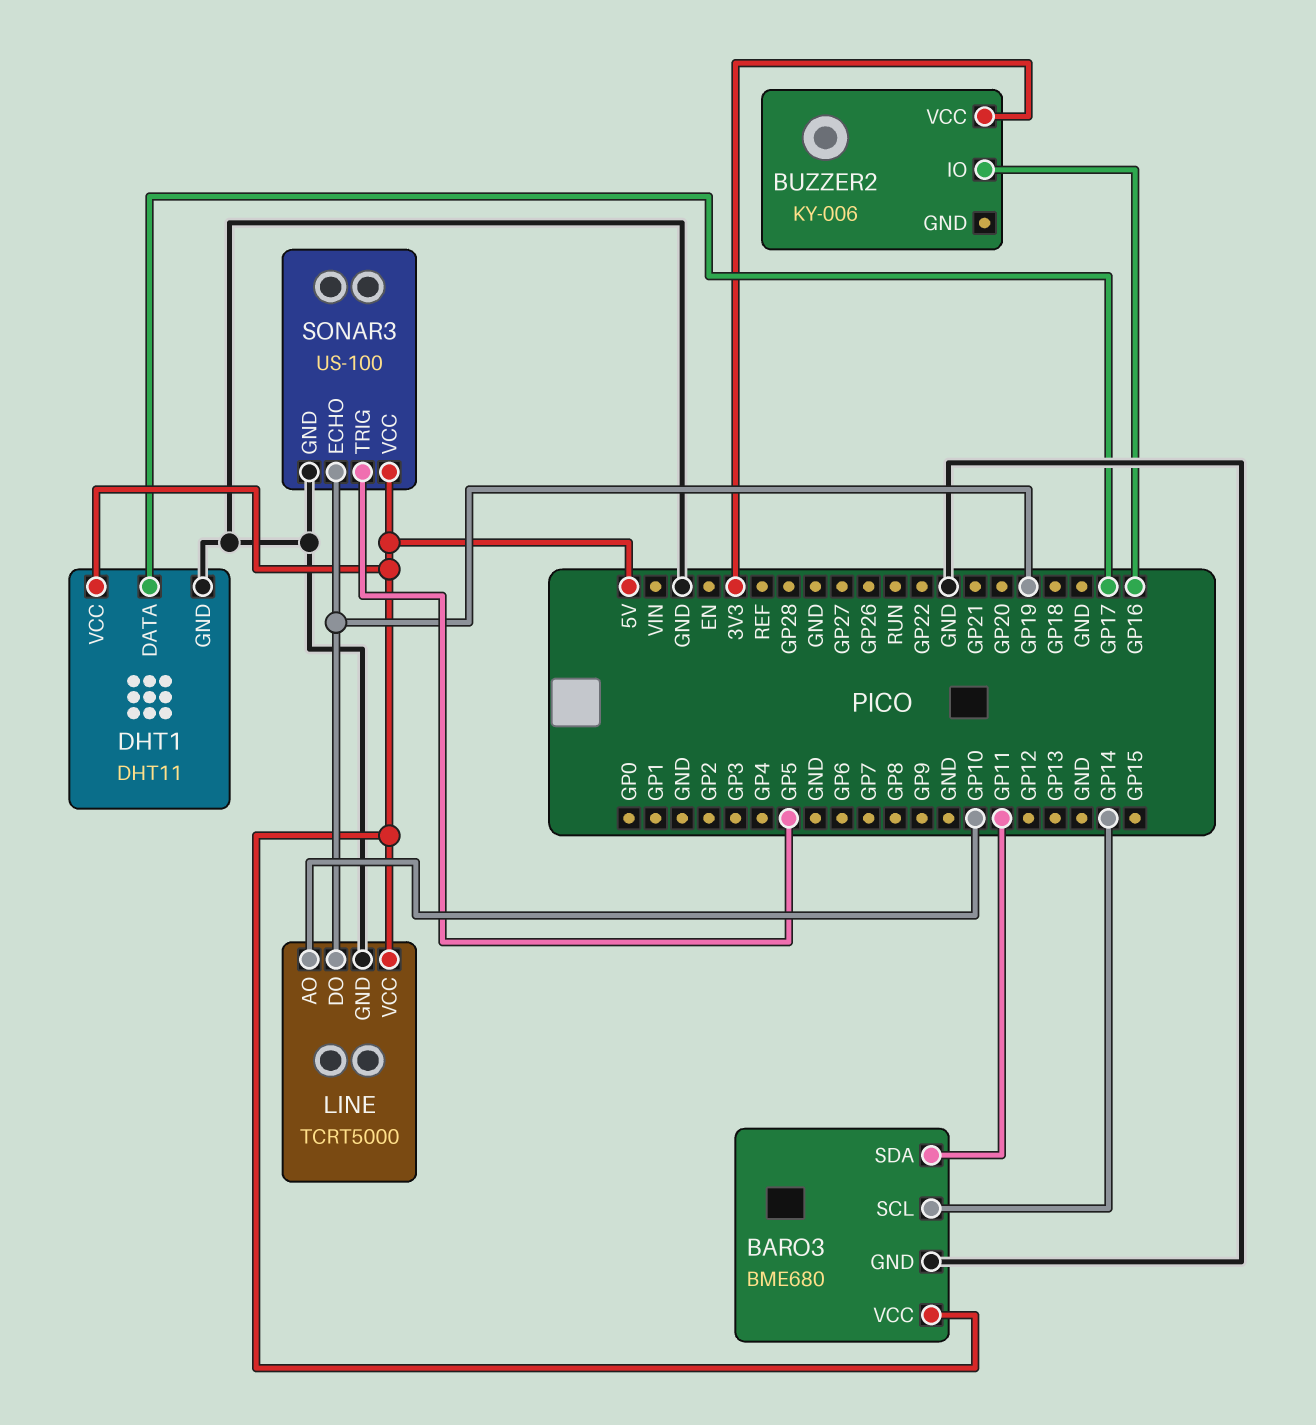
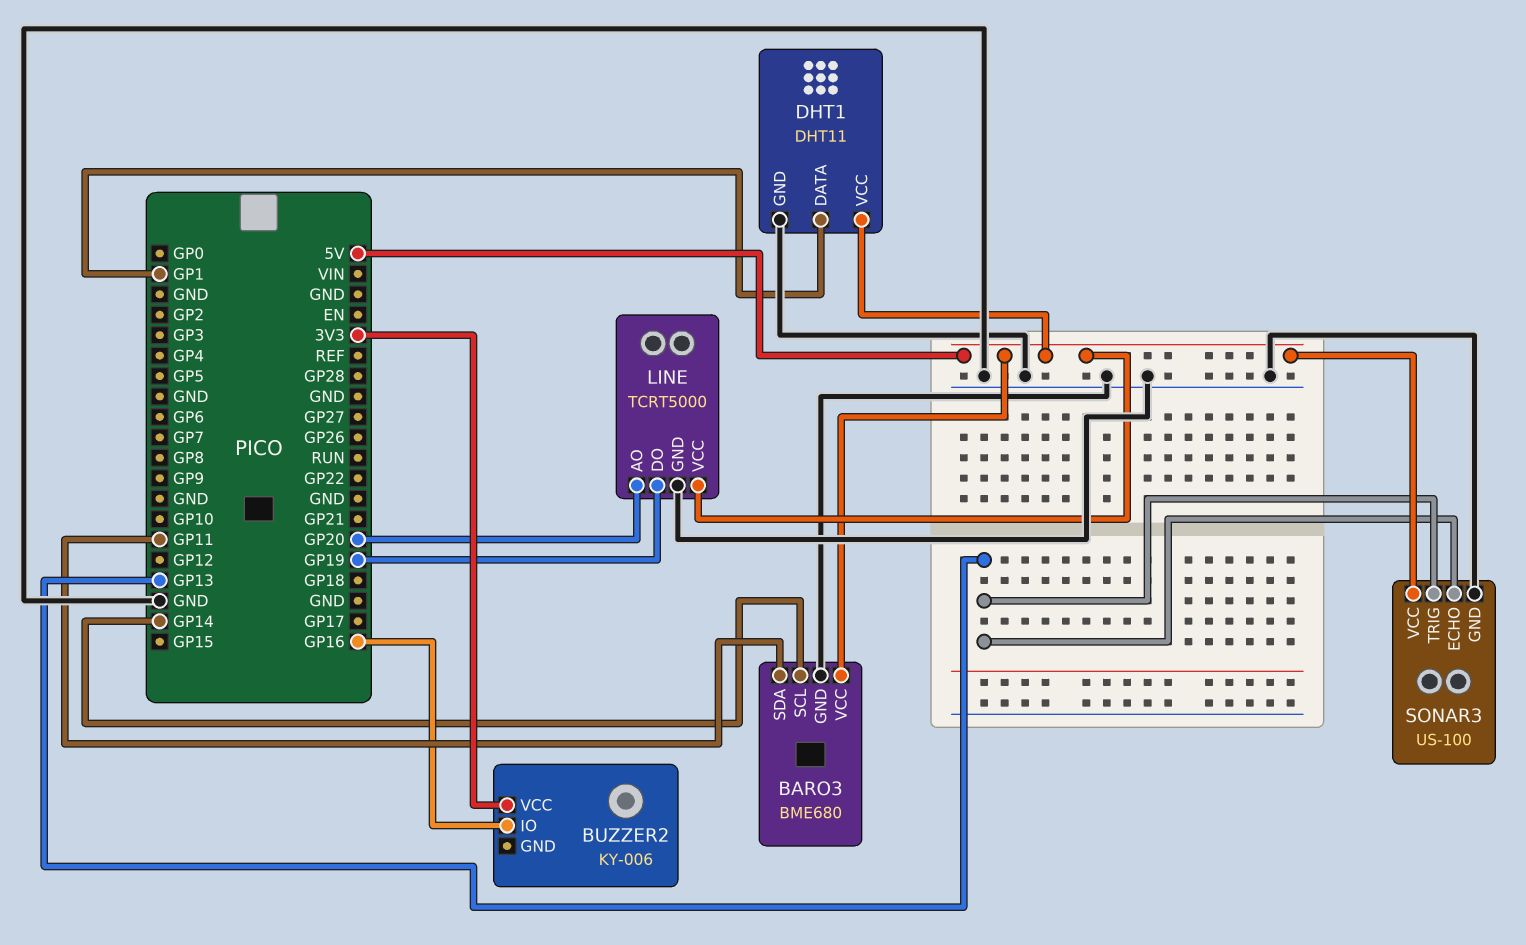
DHT1 pin DATA: GP17 -> GP1
LINE pin AO: GP10 -> GP20
SONAR3 pin ECHO: GP19 -> GP13
SONAR3 pin TRIG: GP5 -> GP13

